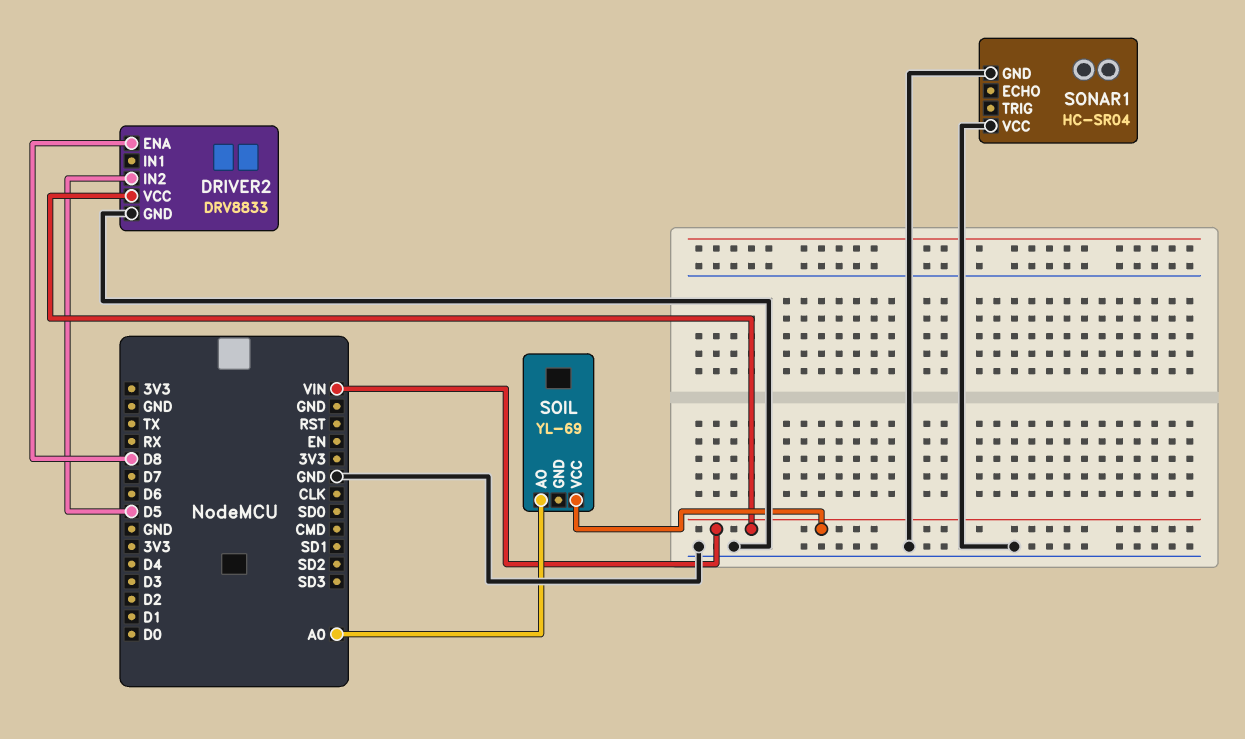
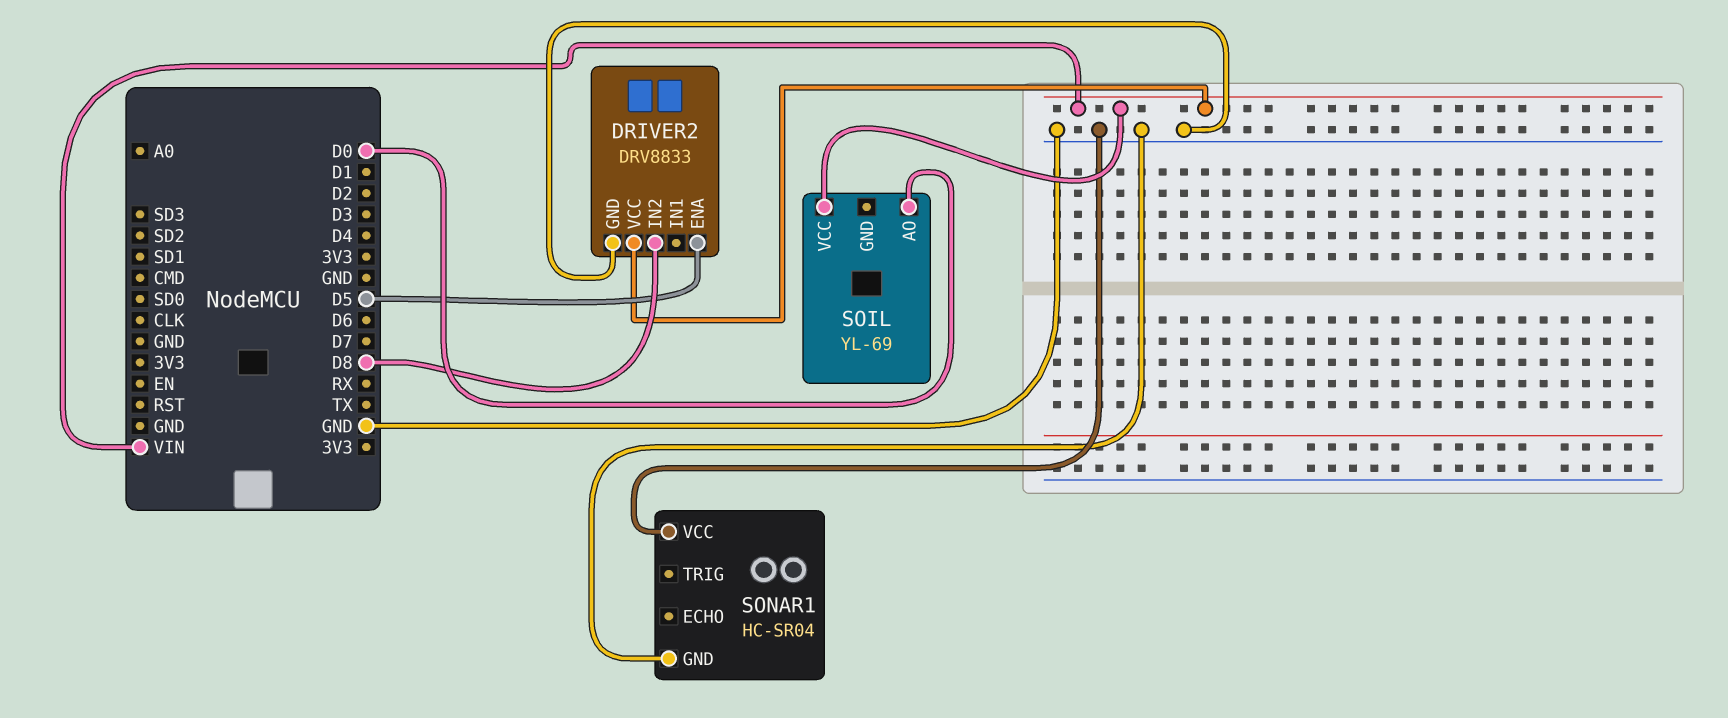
DRIVER2 pin ENA: D8 -> D5
DRIVER2 pin IN2: D5 -> D8
SOIL pin AO: A0 -> D0

